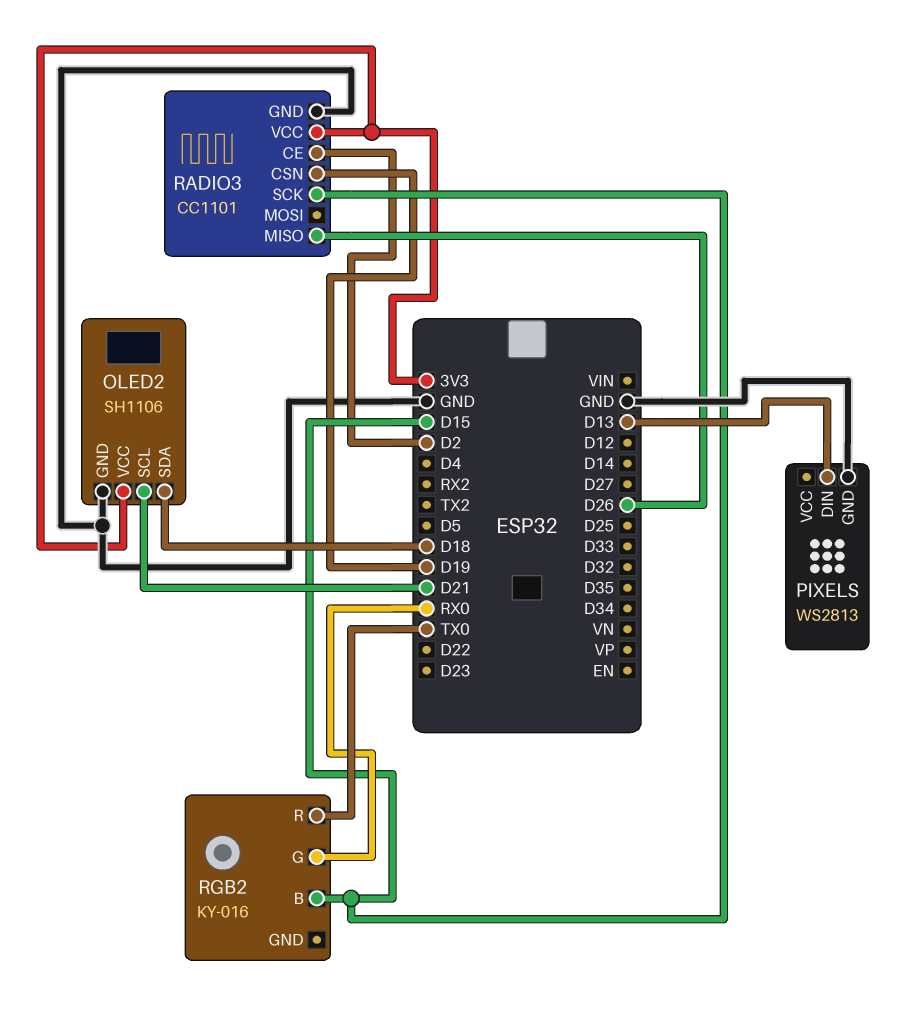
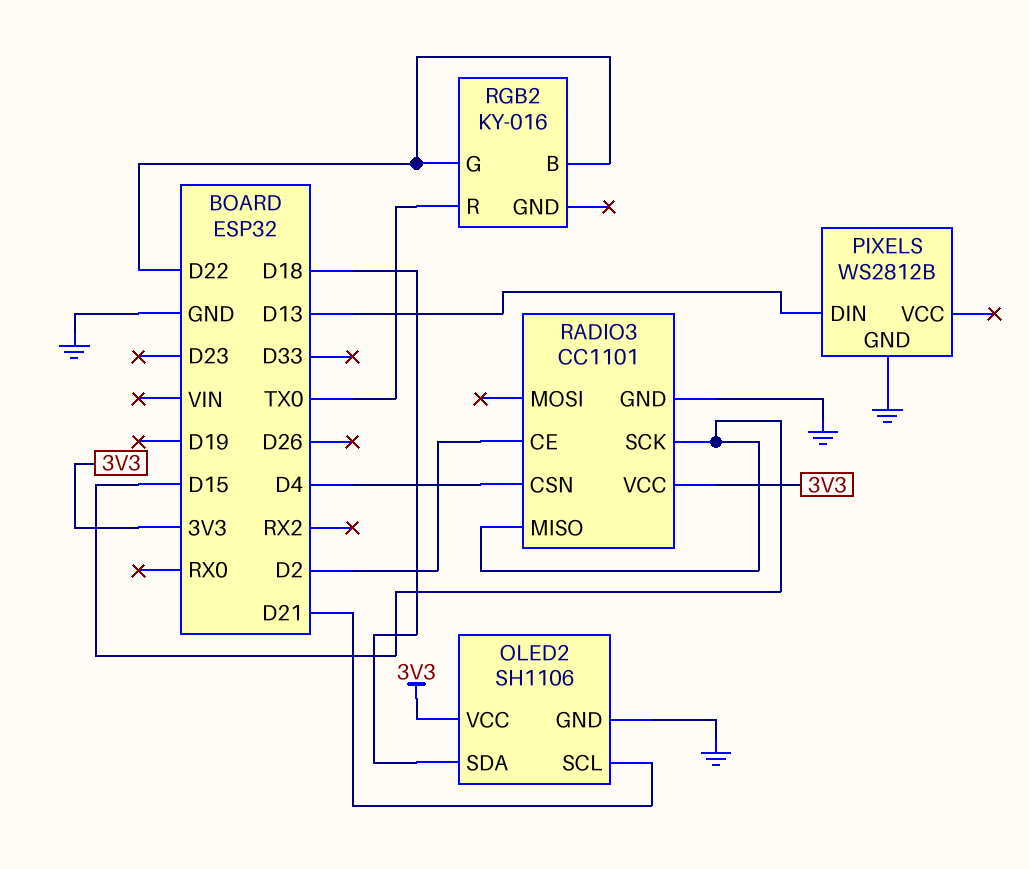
PIXELS: WS2813 -> WS2812B
RADIO3 pin CSN: D19 -> D4
RADIO3 pin MISO: D26 -> D15
RGB2 pin B: D15 -> D22
RGB2 pin G: RX0 -> D22

